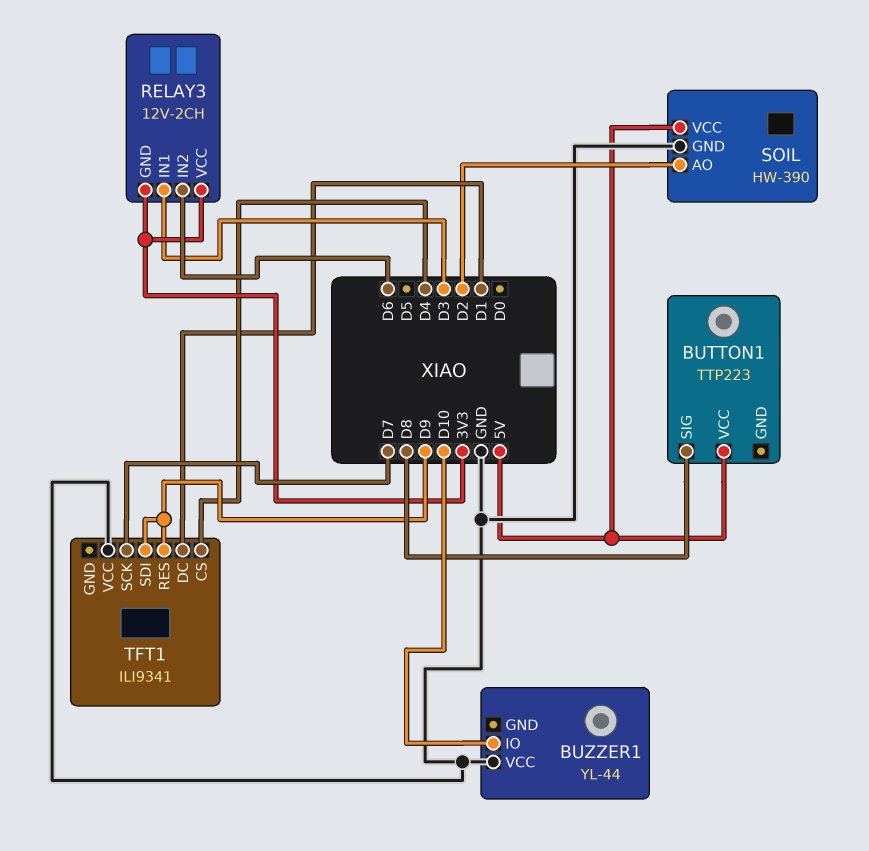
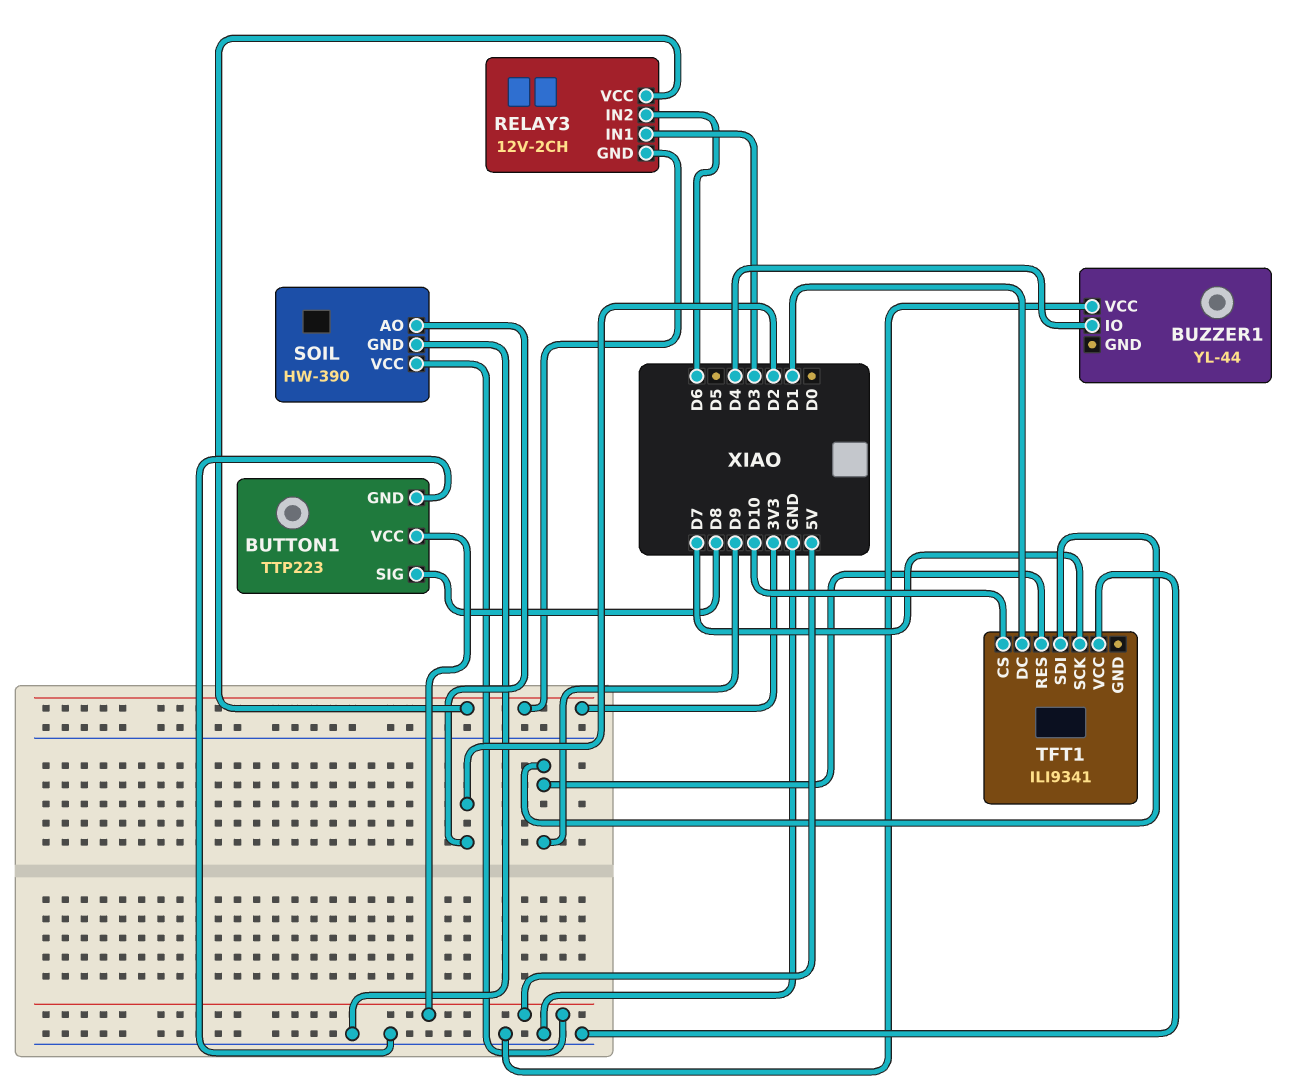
BUTTON1 pin GND: none -> GND
BUZZER1 pin IO: D10 -> D4
TFT1 pin CS: D4 -> D10

